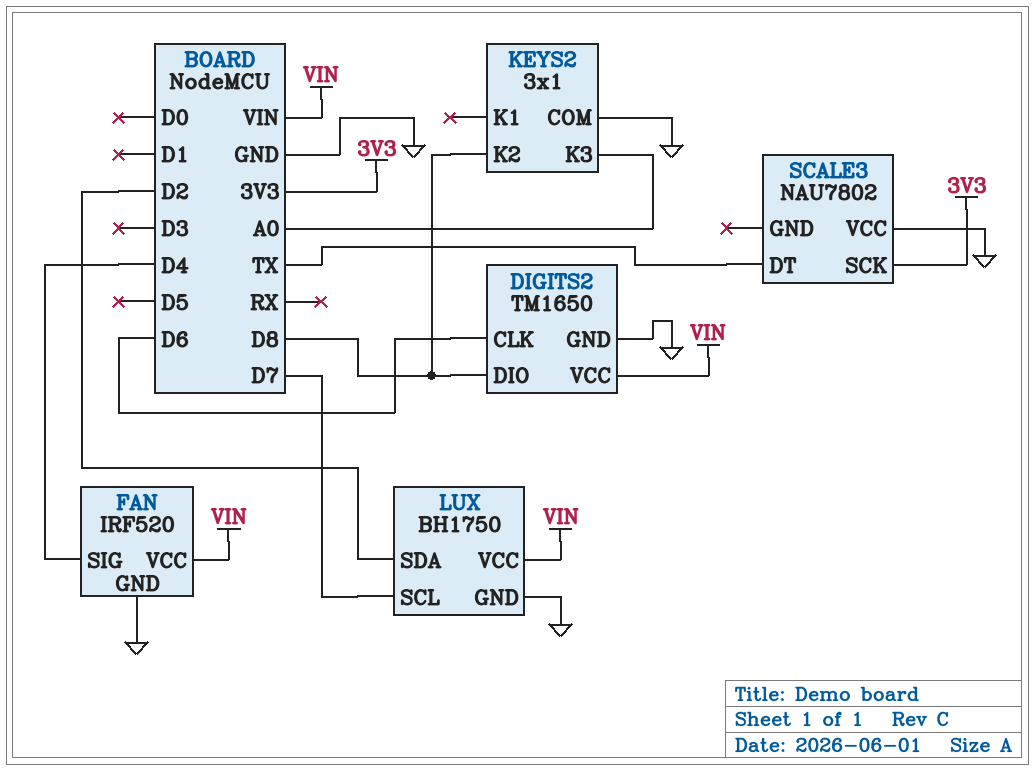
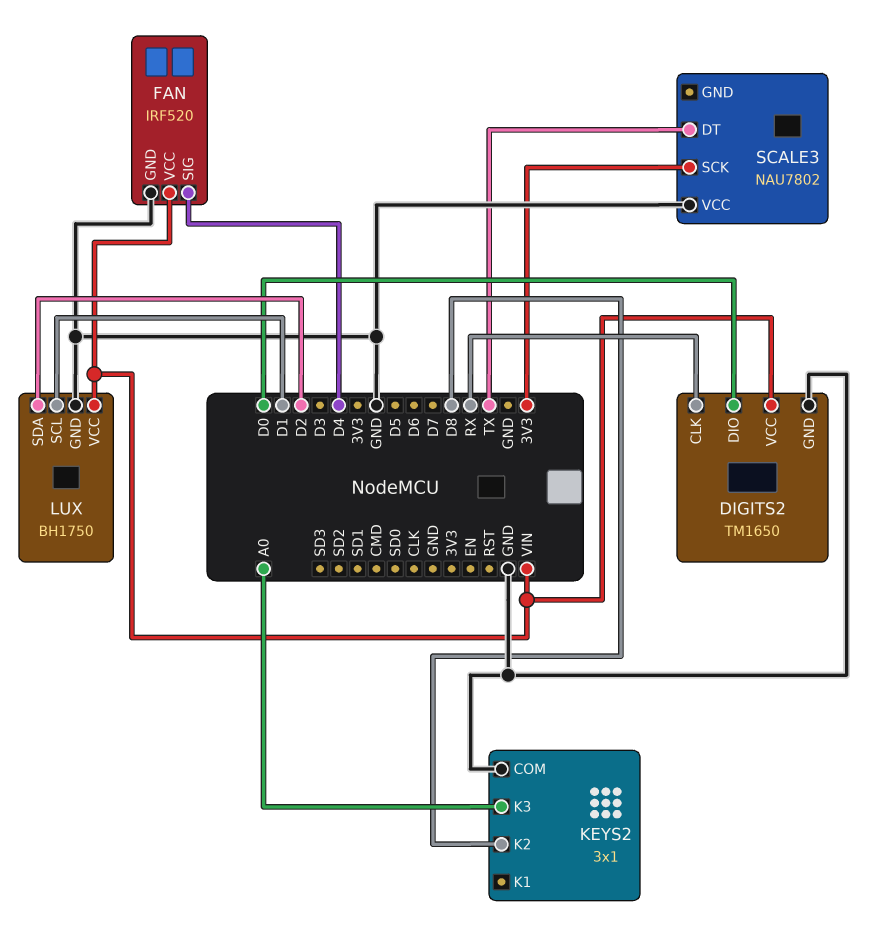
DIGITS2 pin CLK: D6 -> RX
DIGITS2 pin DIO: D8 -> D0
LUX pin SCL: D7 -> D1

